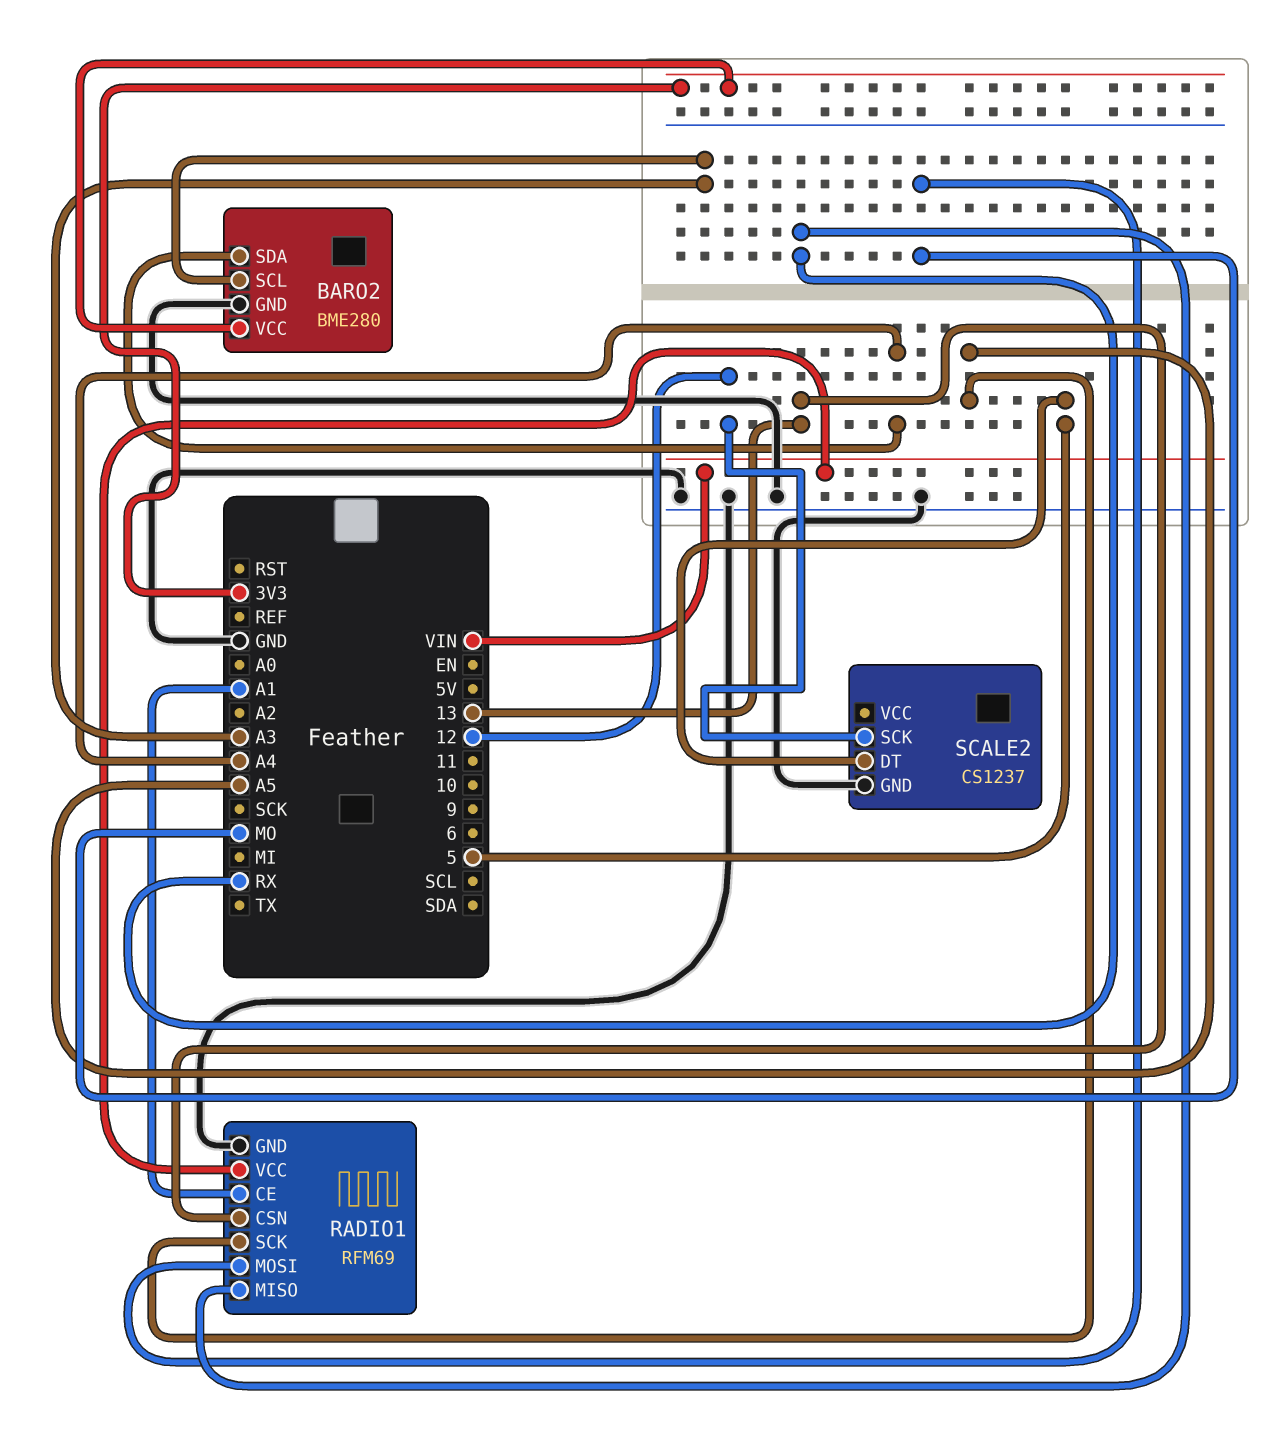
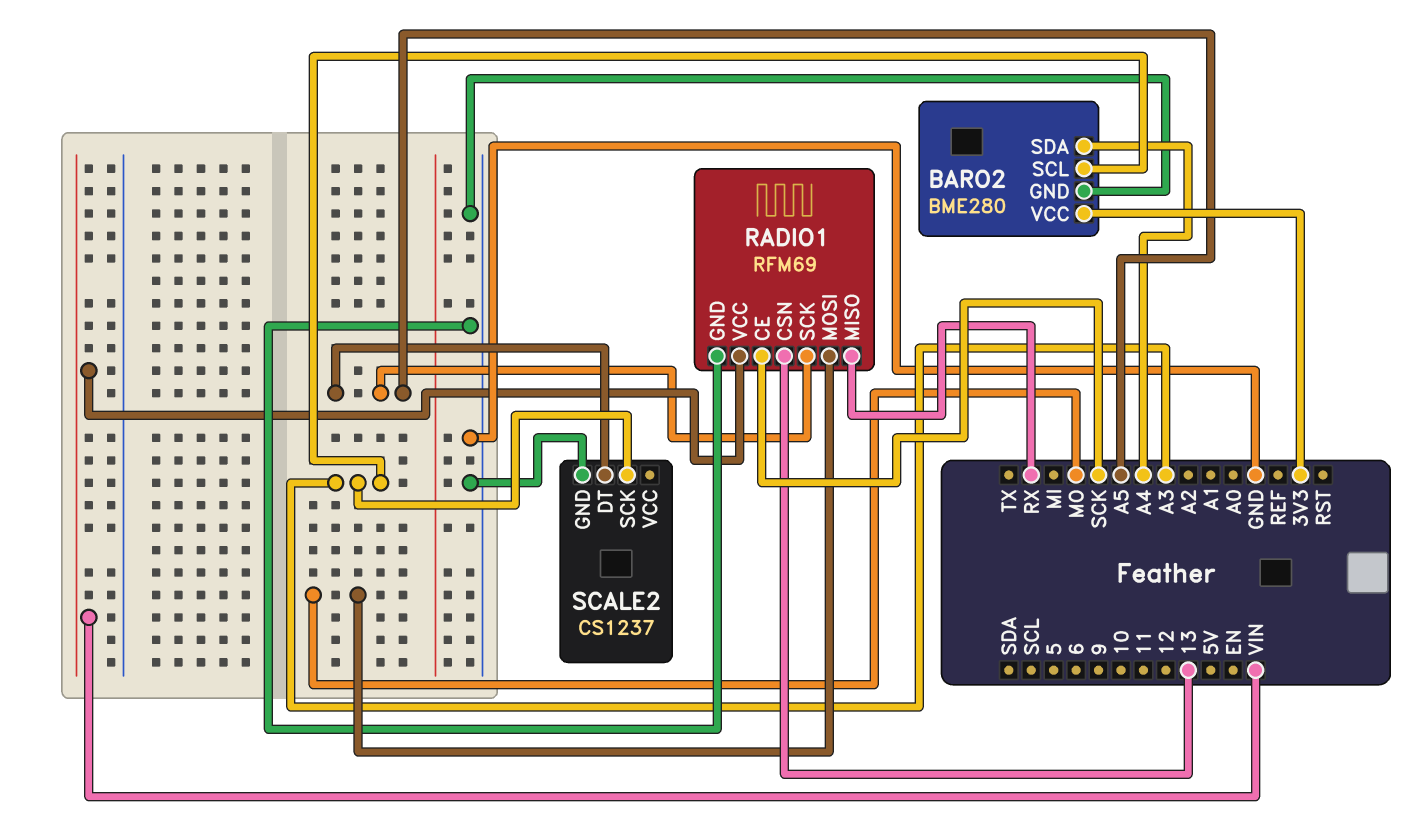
RADIO1 pin CE: A1 -> SCK
SCALE2 pin DT: 5 -> A5
SCALE2 pin SCK: 12 -> A3

